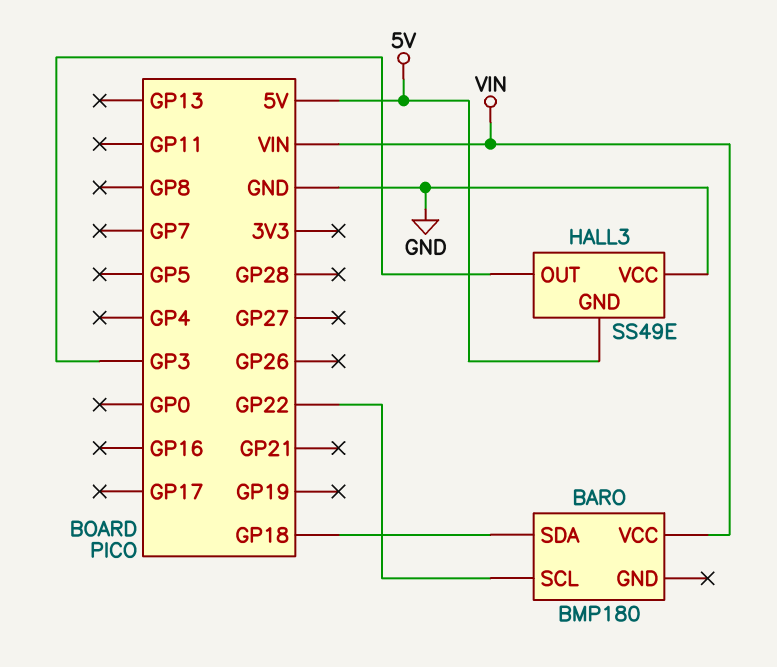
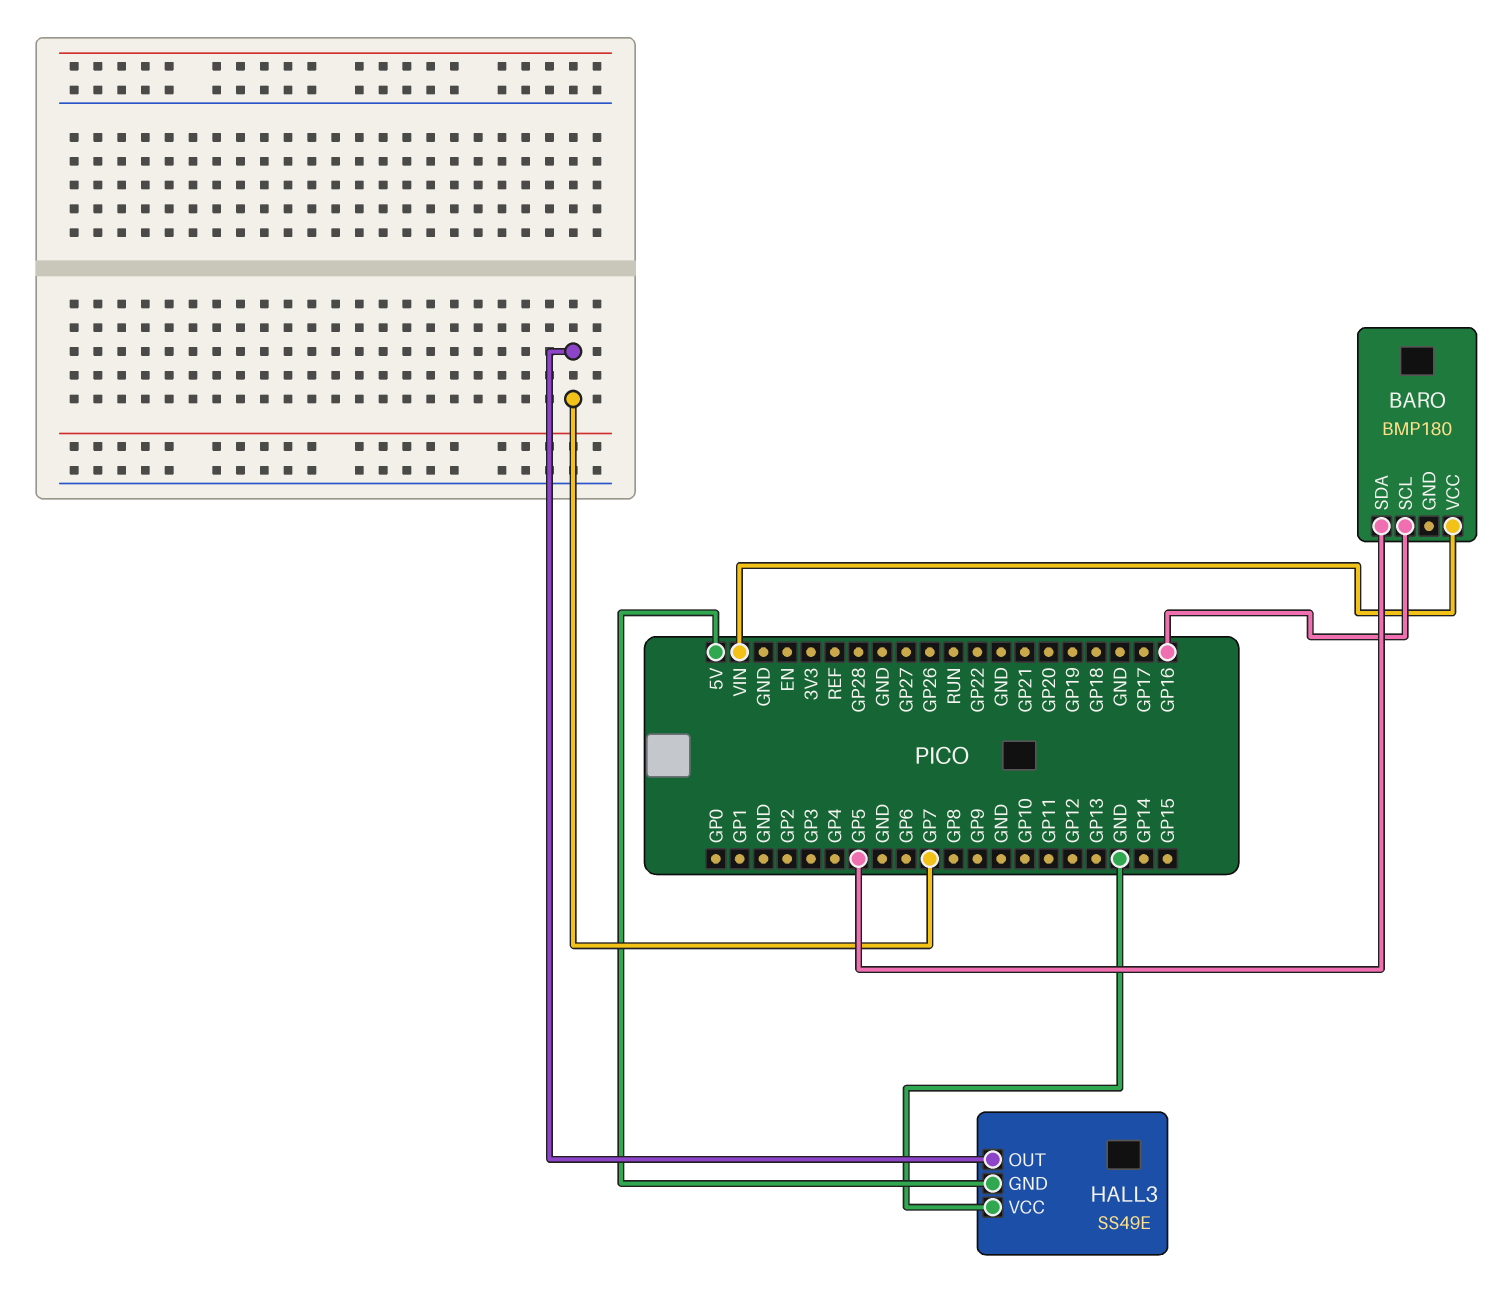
BARO pin SCL: GP22 -> GP16
BARO pin SDA: GP18 -> GP5
HALL3 pin OUT: GP3 -> GP7

